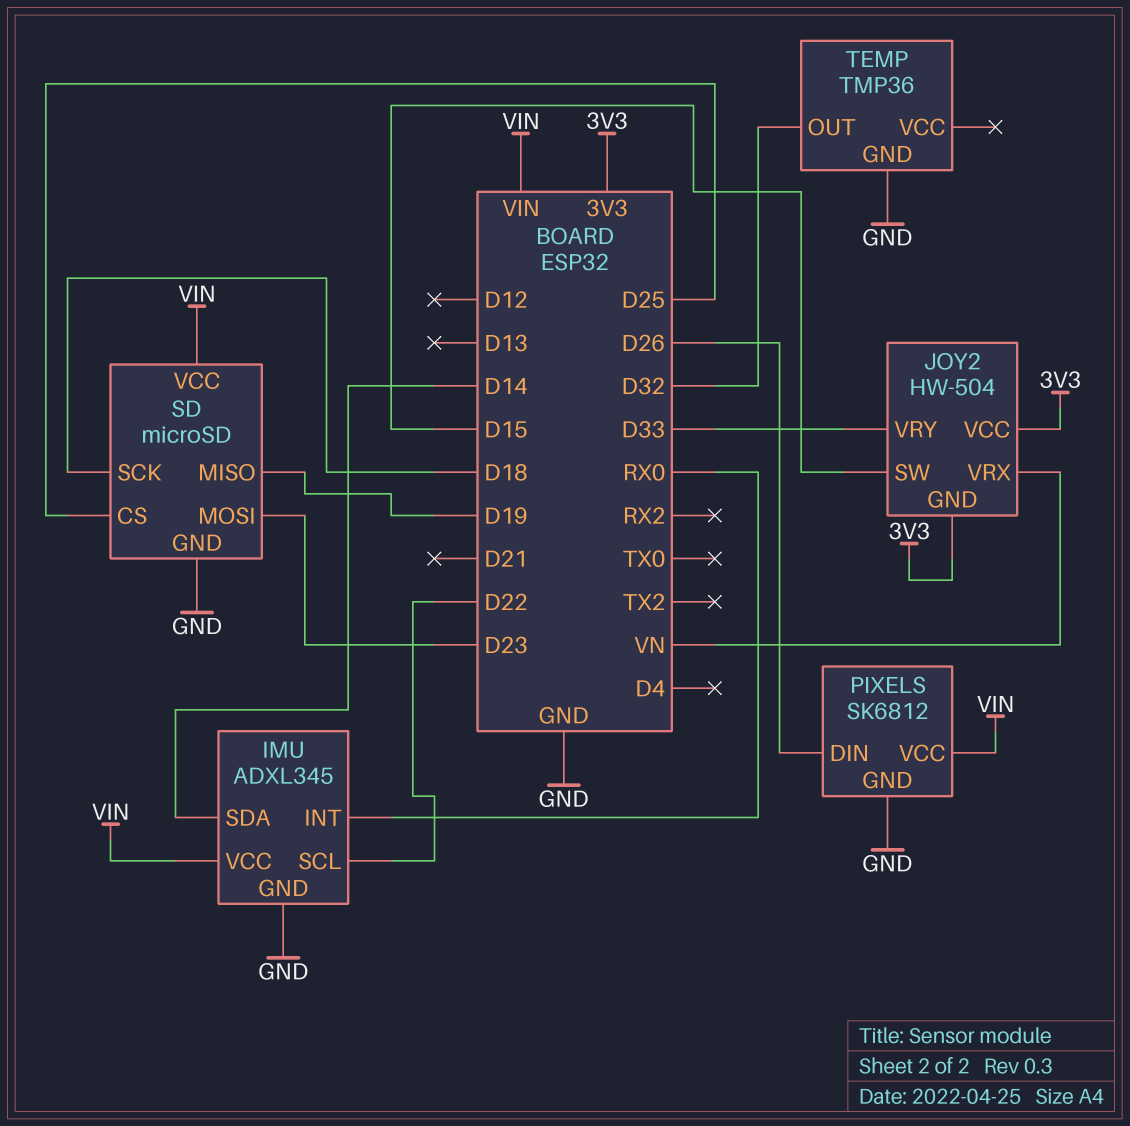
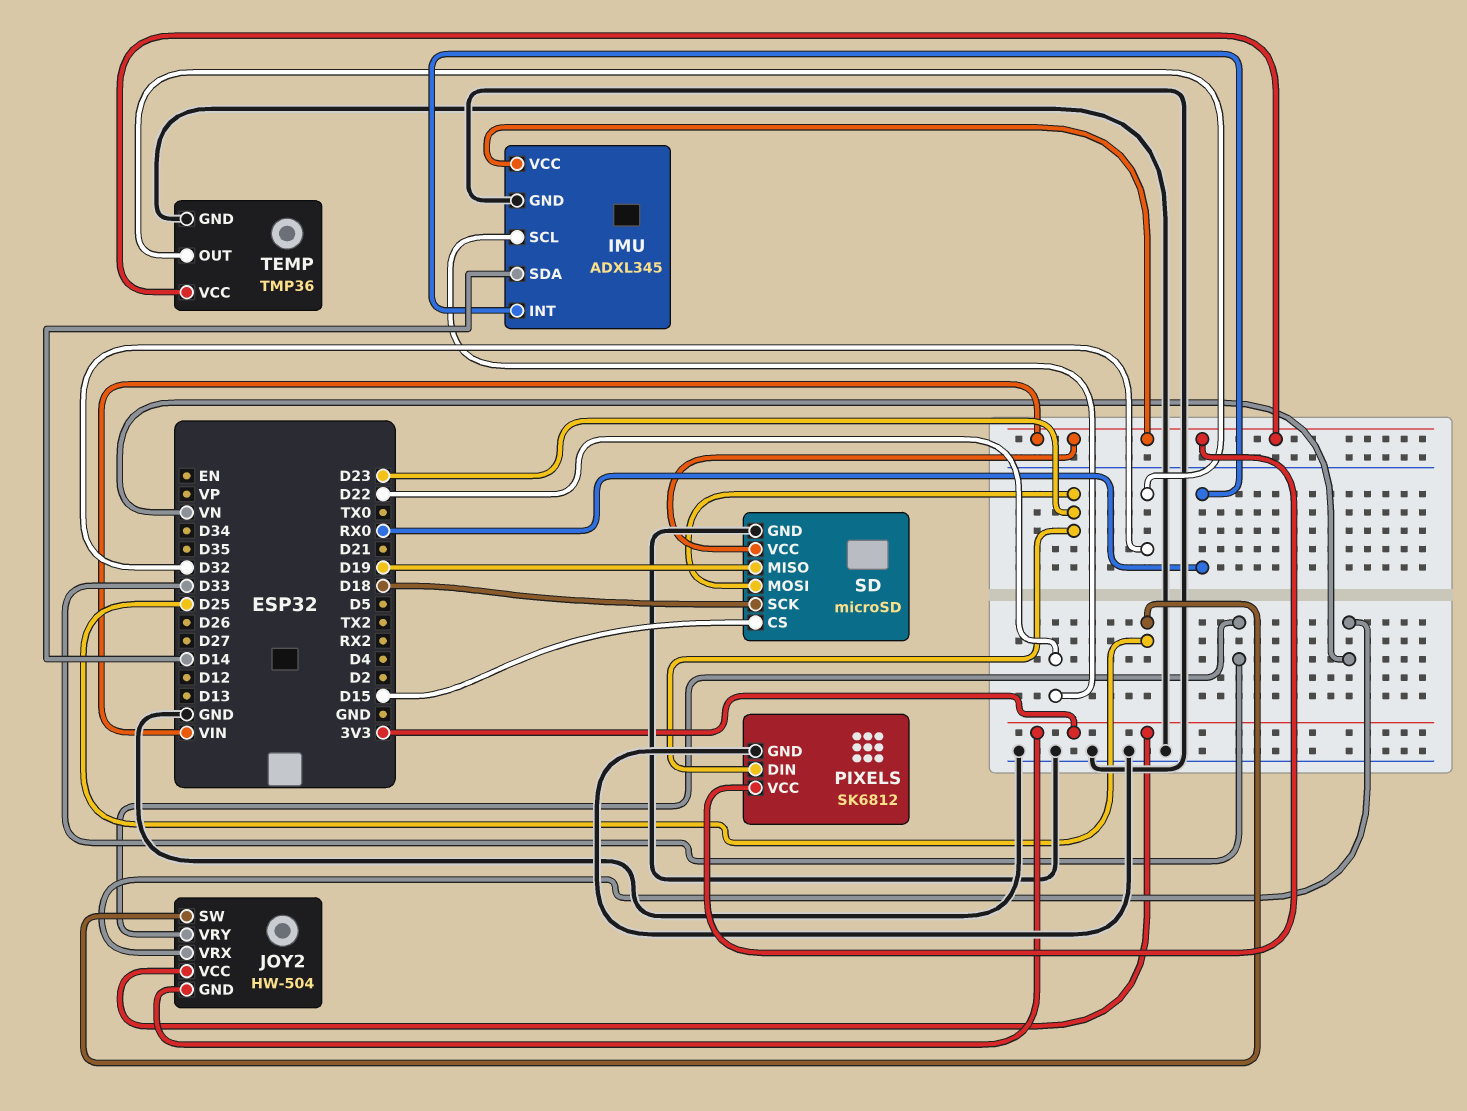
JOY2 pin SW: D15 -> D25
PIXELS pin DIN: D26 -> D23
SD pin CS: D25 -> D15
TEMP pin VCC: none -> VIN

